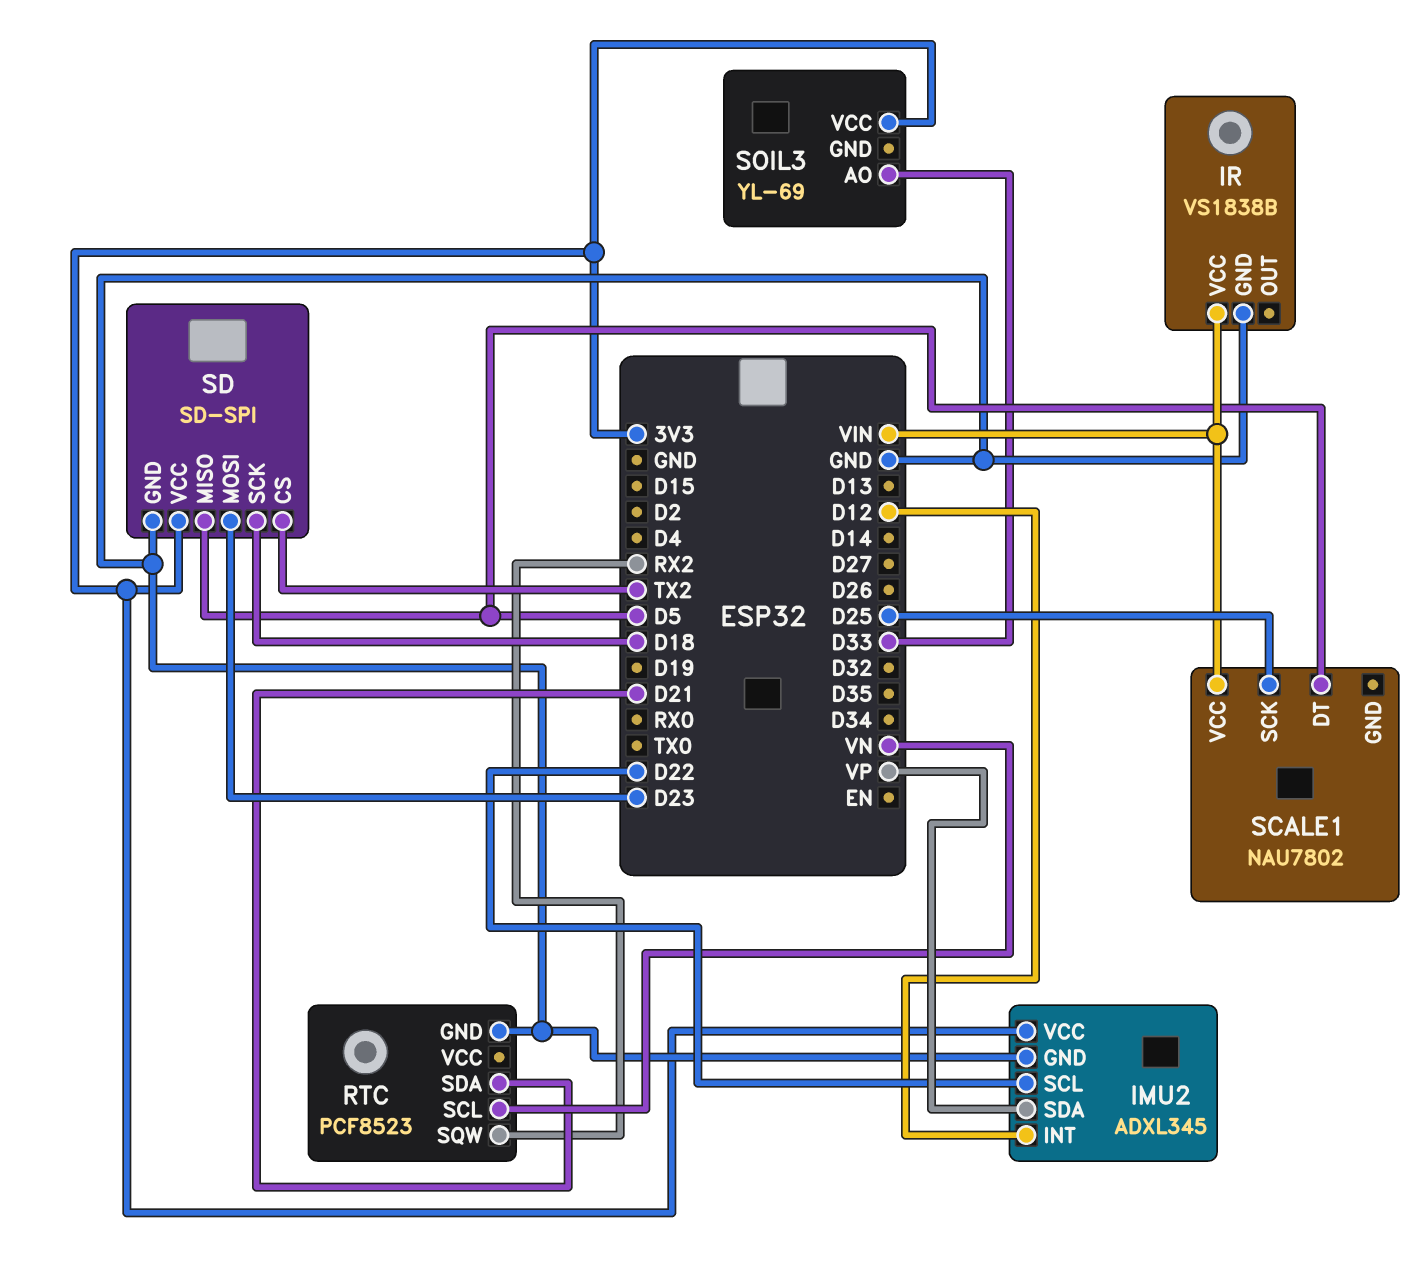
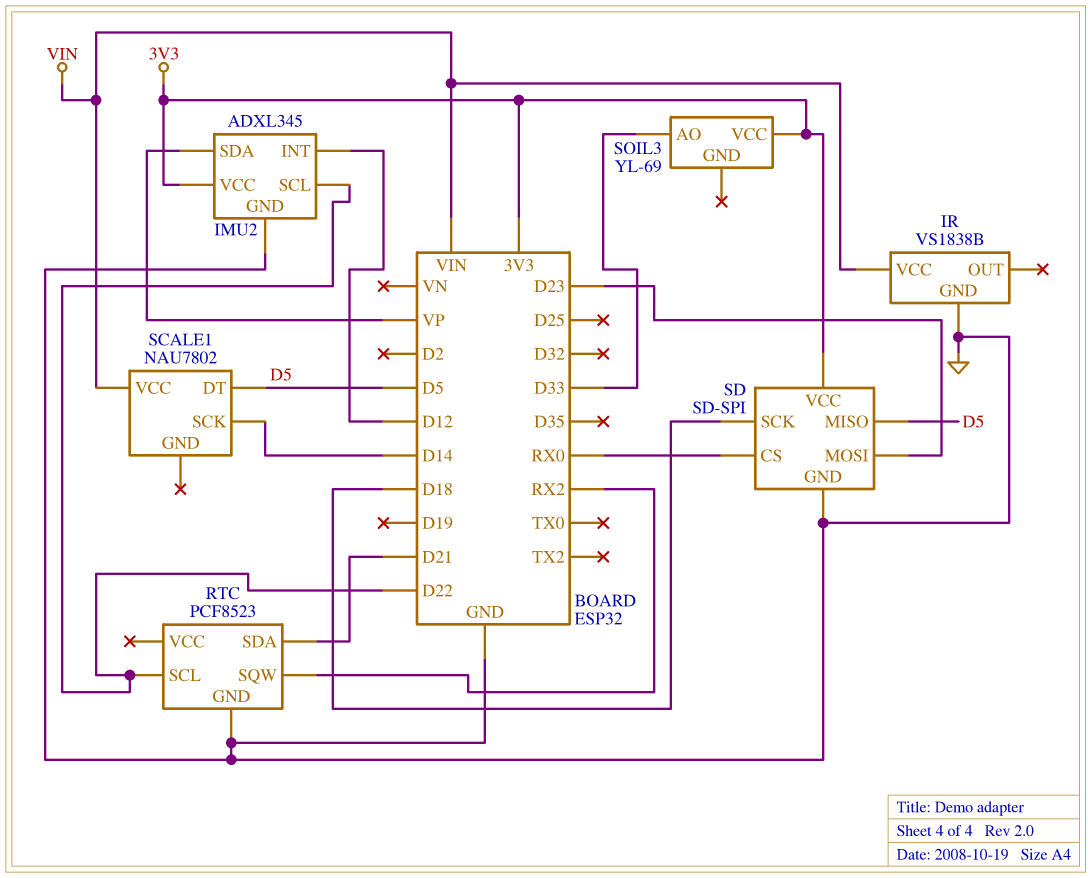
RTC pin SCL: VN -> D22
SCALE1 pin SCK: D25 -> D14
SD pin CS: TX2 -> RX0

